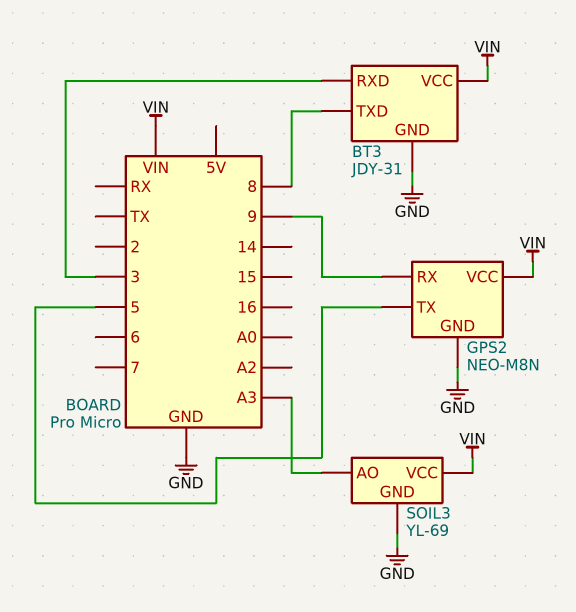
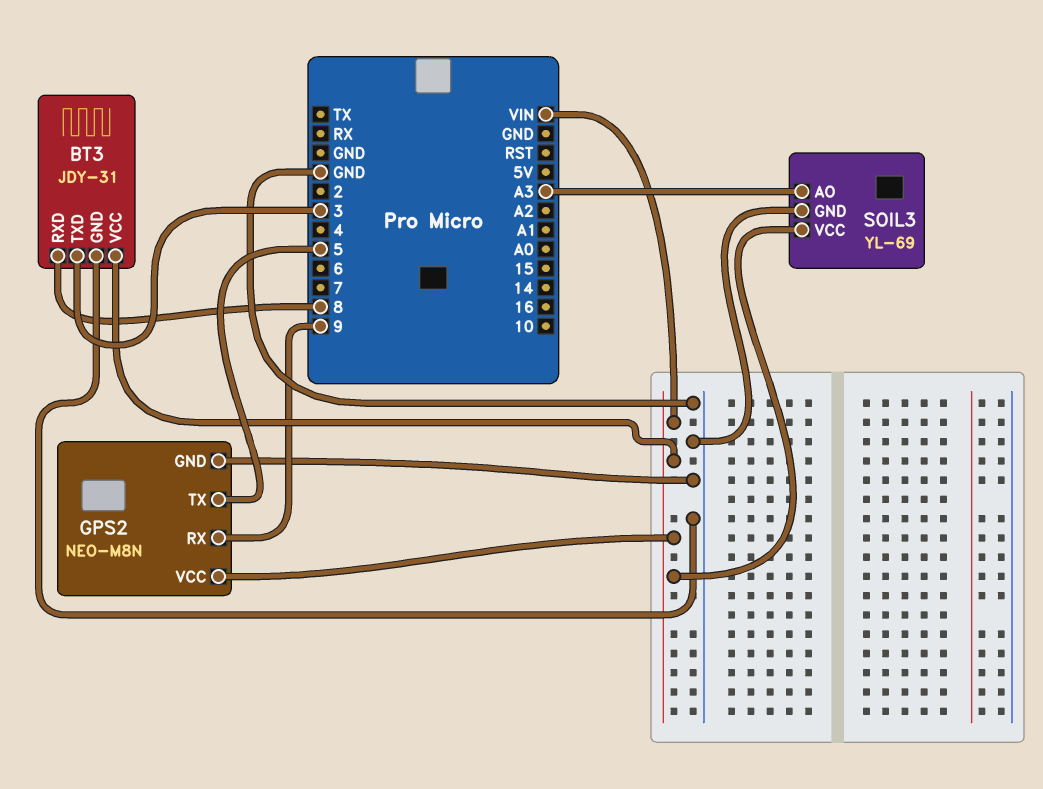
BT3 pin RXD: 3 -> 8
BT3 pin TXD: 8 -> 3

